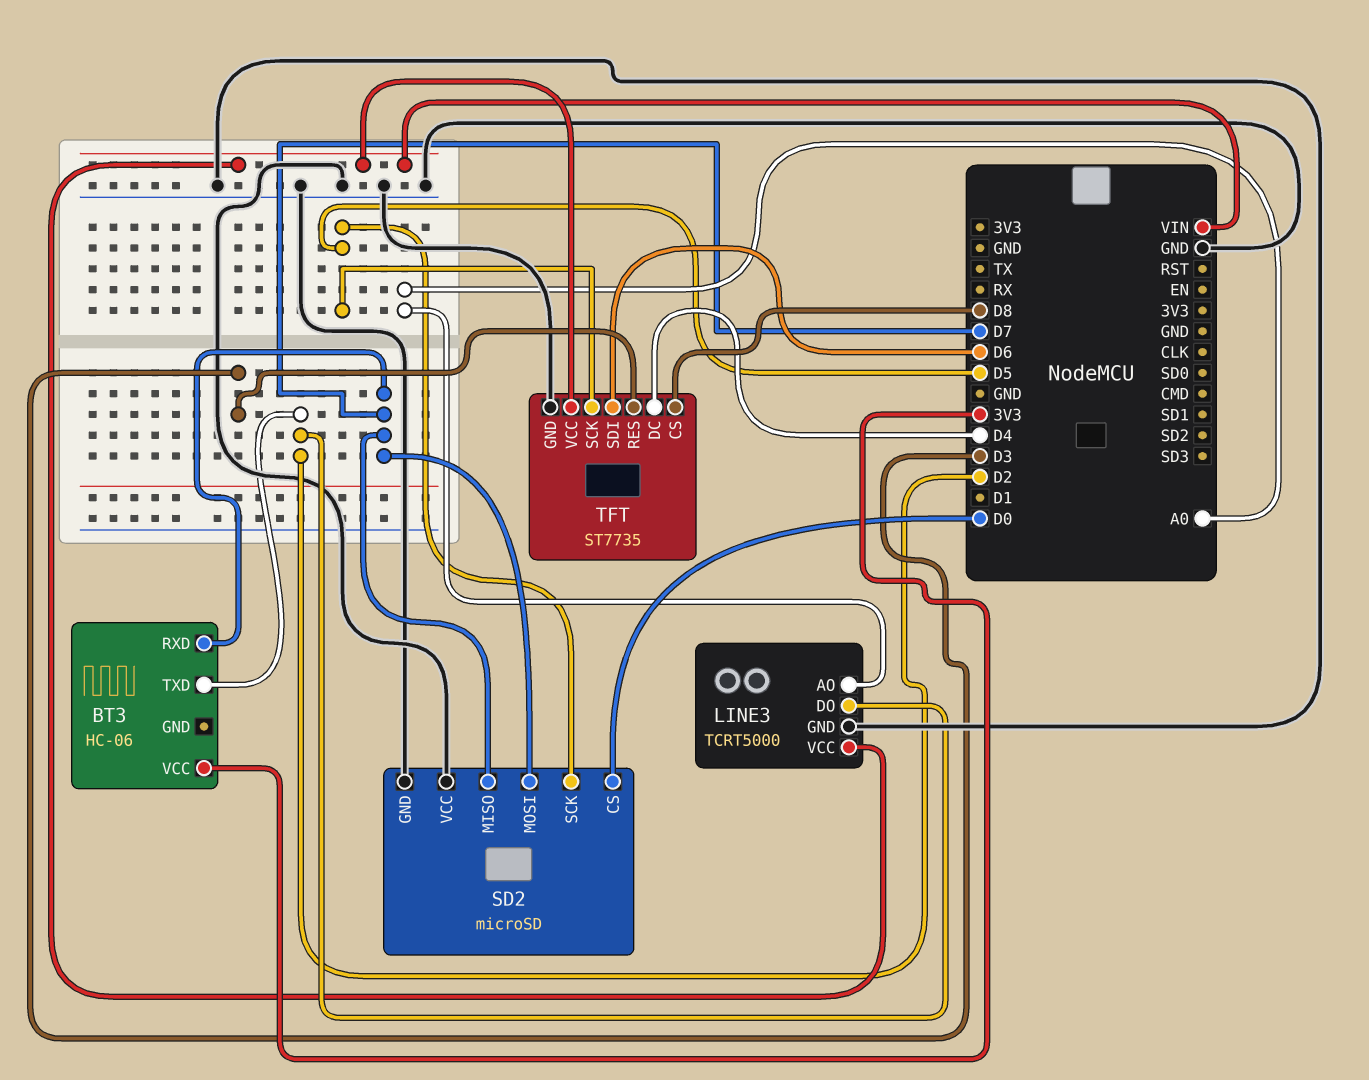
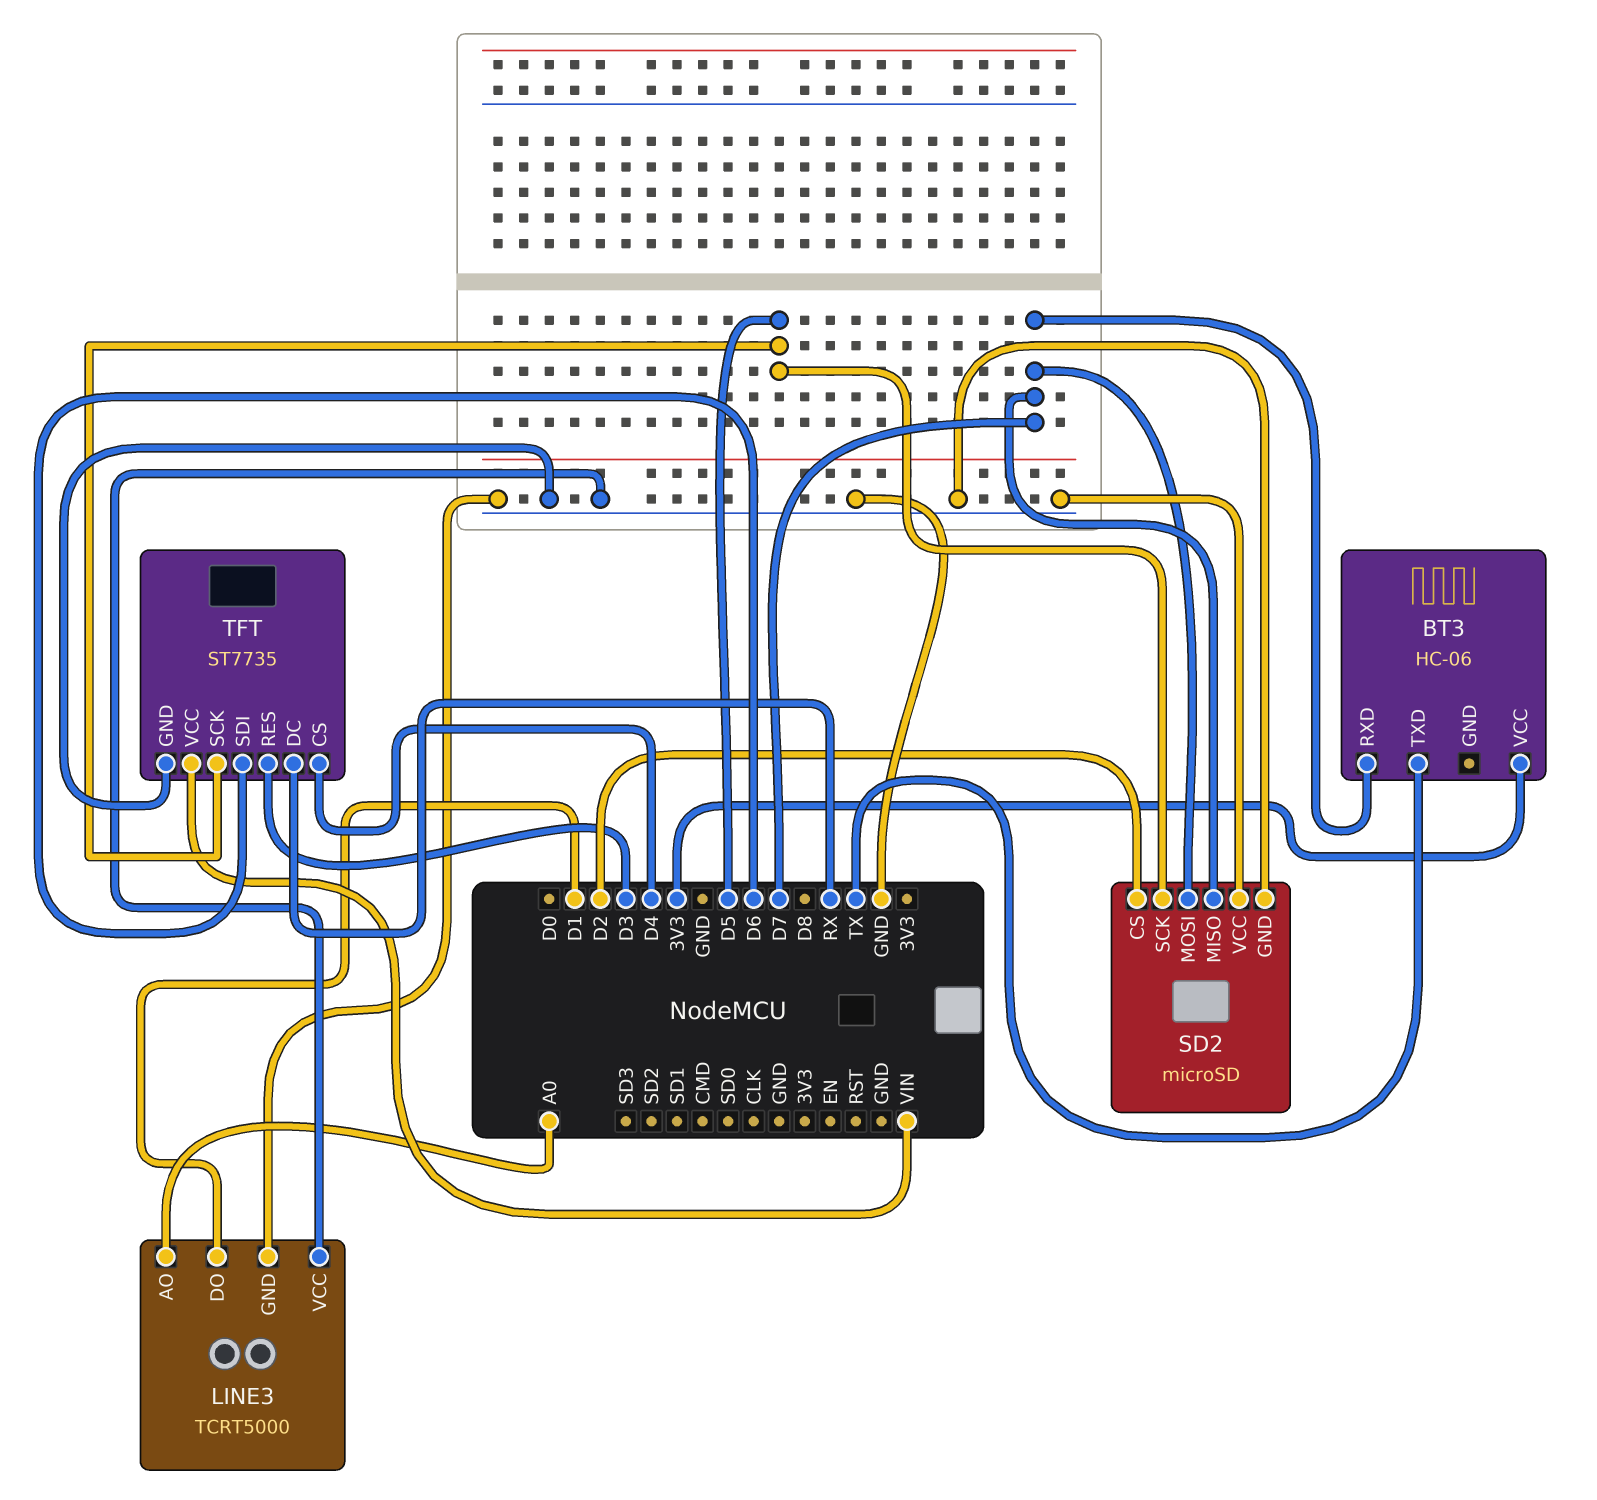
BT3 pin TXD: D2 -> TX
LINE3 pin DO: D2 -> D1
LINE3 pin VCC: VIN -> GND
SD2 pin CS: D0 -> D2
TFT pin CS: D8 -> D4
TFT pin DC: D4 -> RX

